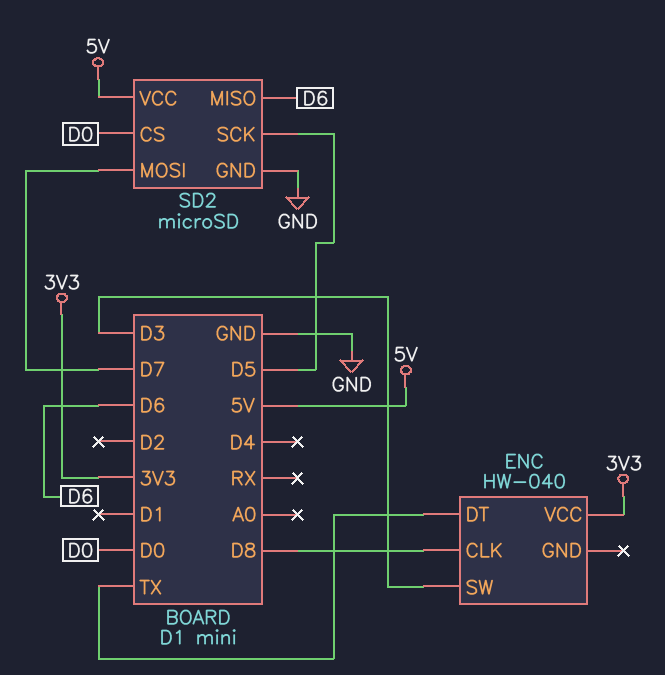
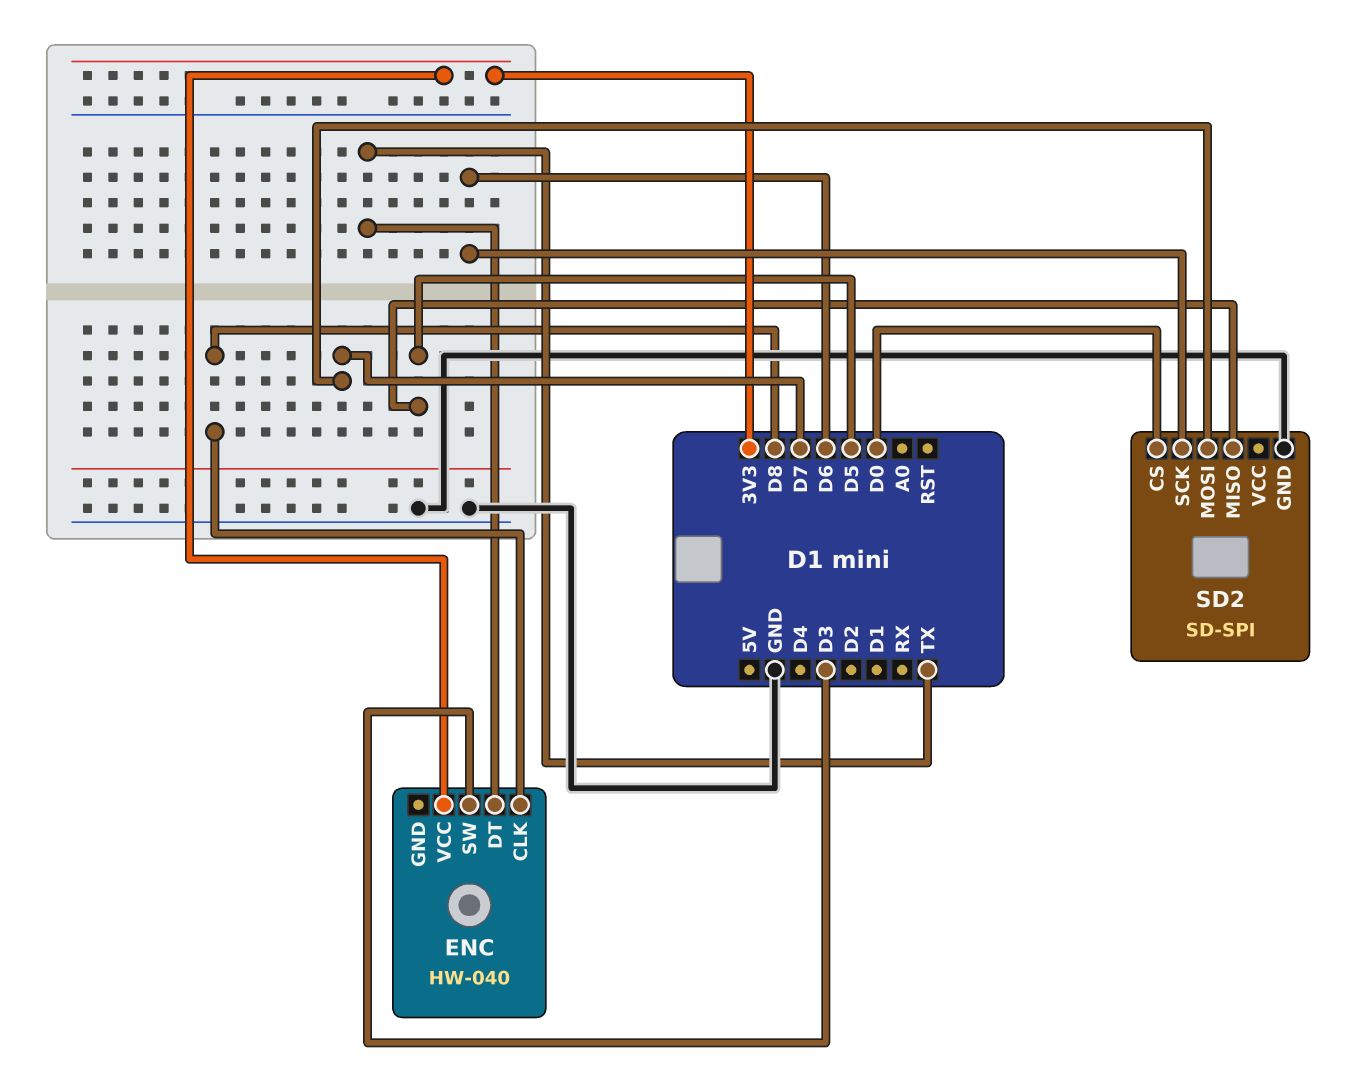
SD2: microSD -> SD-SPI
SD2 pin MISO: D6 -> D5
SD2 pin SCK: D5 -> D6
SD2 pin VCC: 5V -> none

